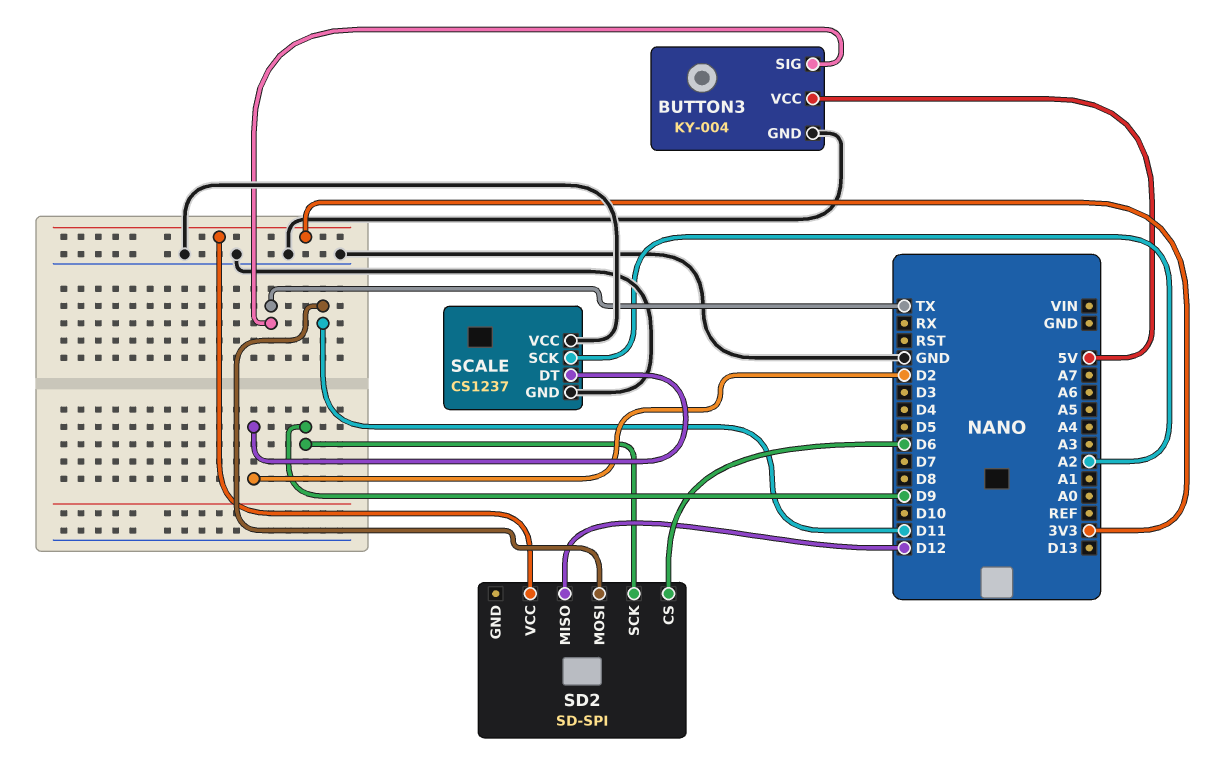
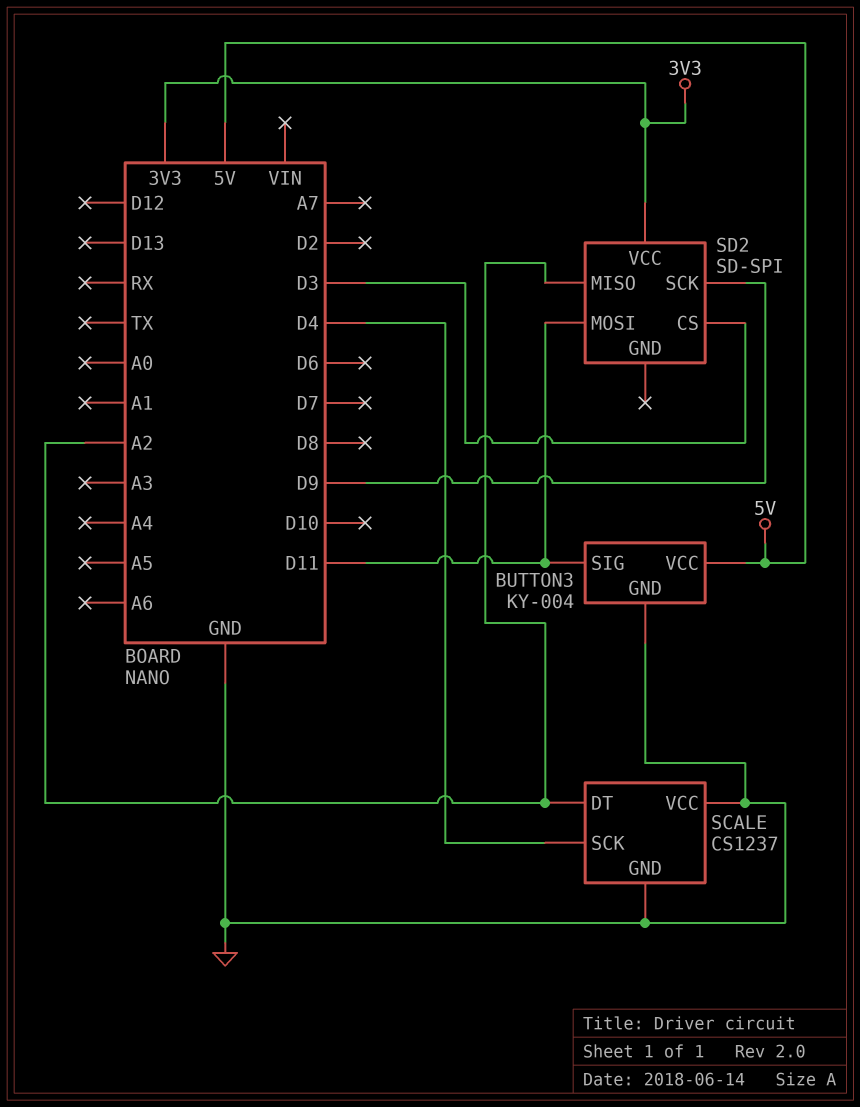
BUTTON3 pin SIG: TX -> D11
SCALE pin DT: D2 -> A2
SCALE pin SCK: A2 -> D4
SD2 pin CS: D6 -> D3
SD2 pin MISO: D12 -> A2

